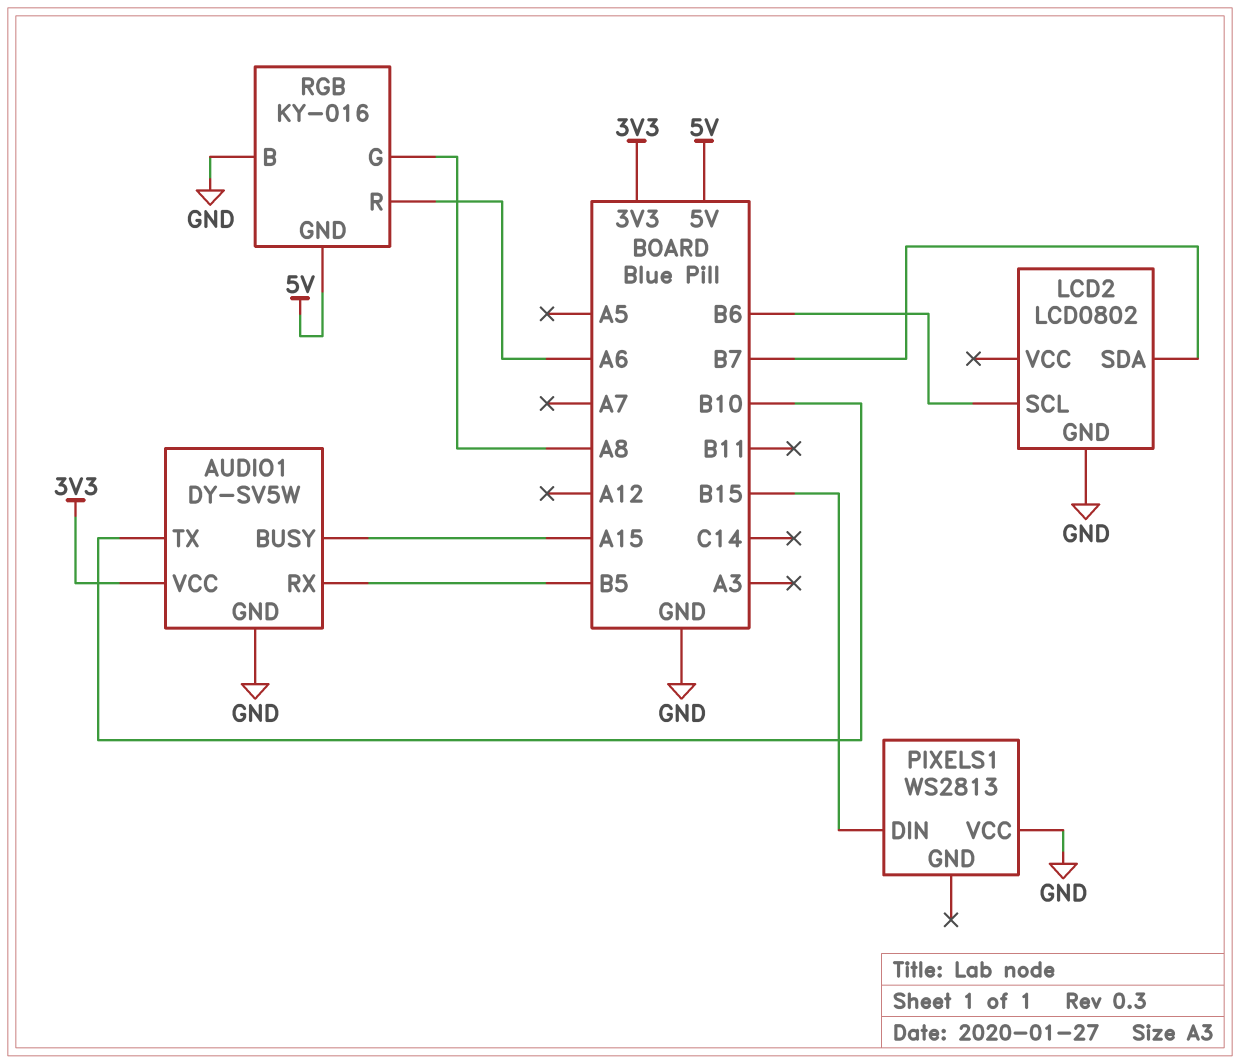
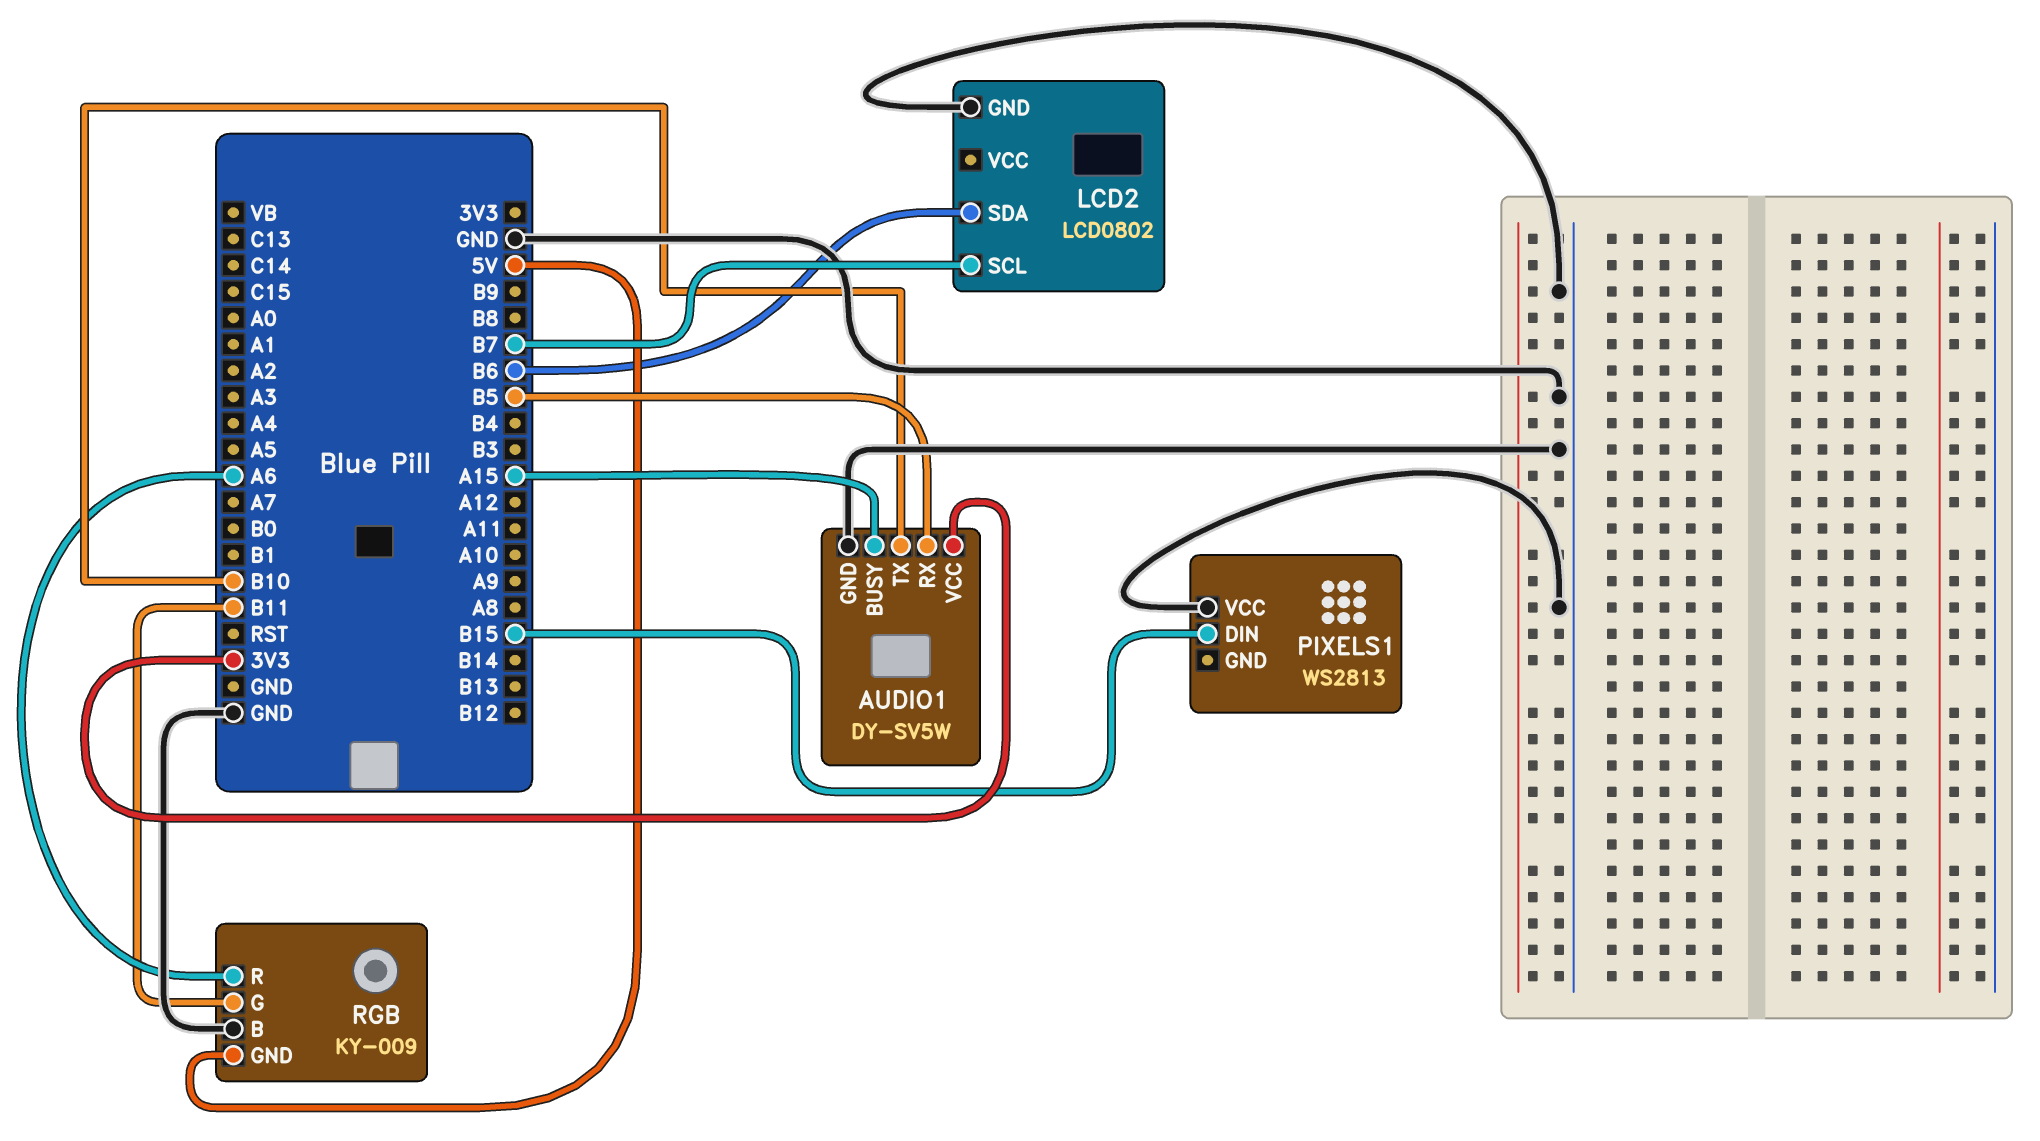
LCD2 pin SCL: B6 -> B7
LCD2 pin SDA: B7 -> B6
RGB: KY-016 -> KY-009
RGB pin G: A8 -> B11

